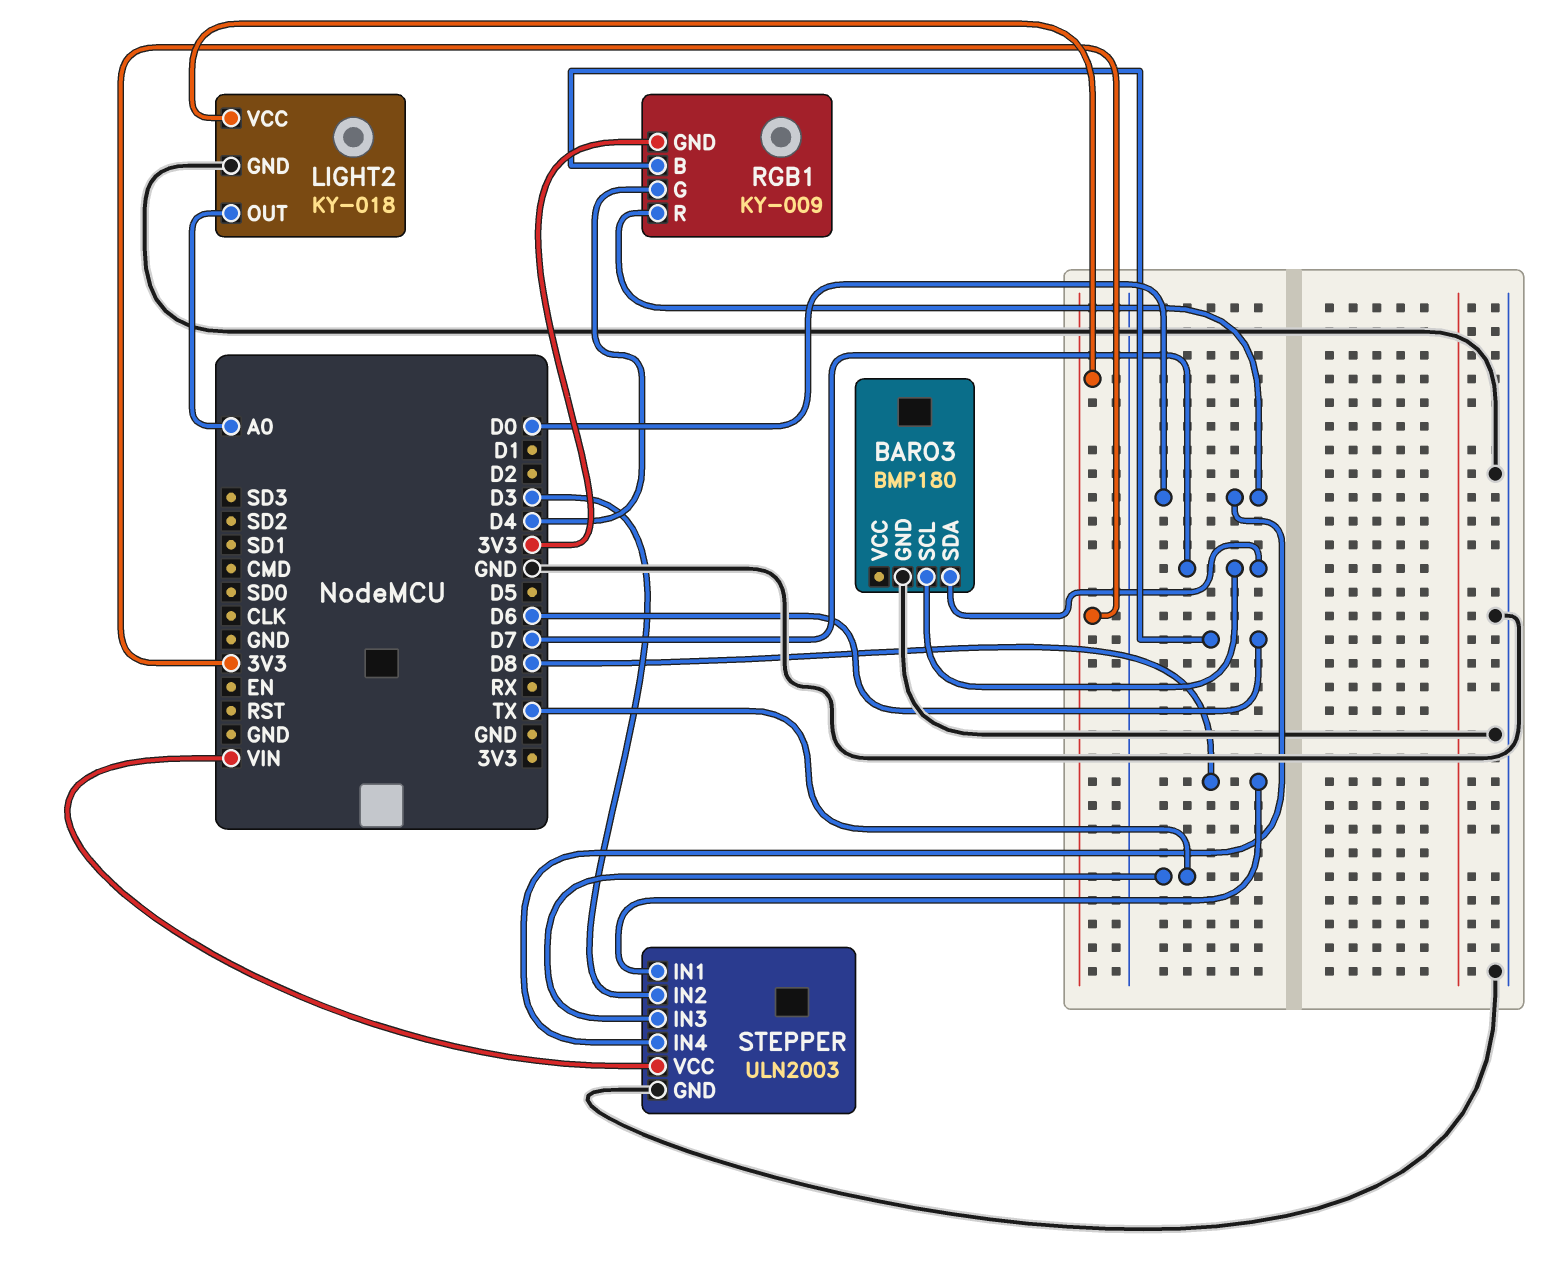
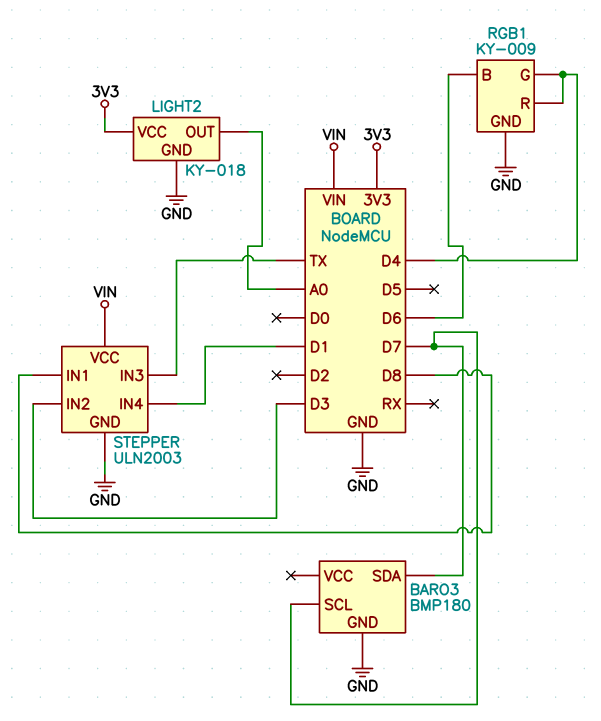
RGB1 pin GND: 3V3 -> GND
RGB1 pin R: D0 -> D4
STEPPER pin IN4: D0 -> D1

